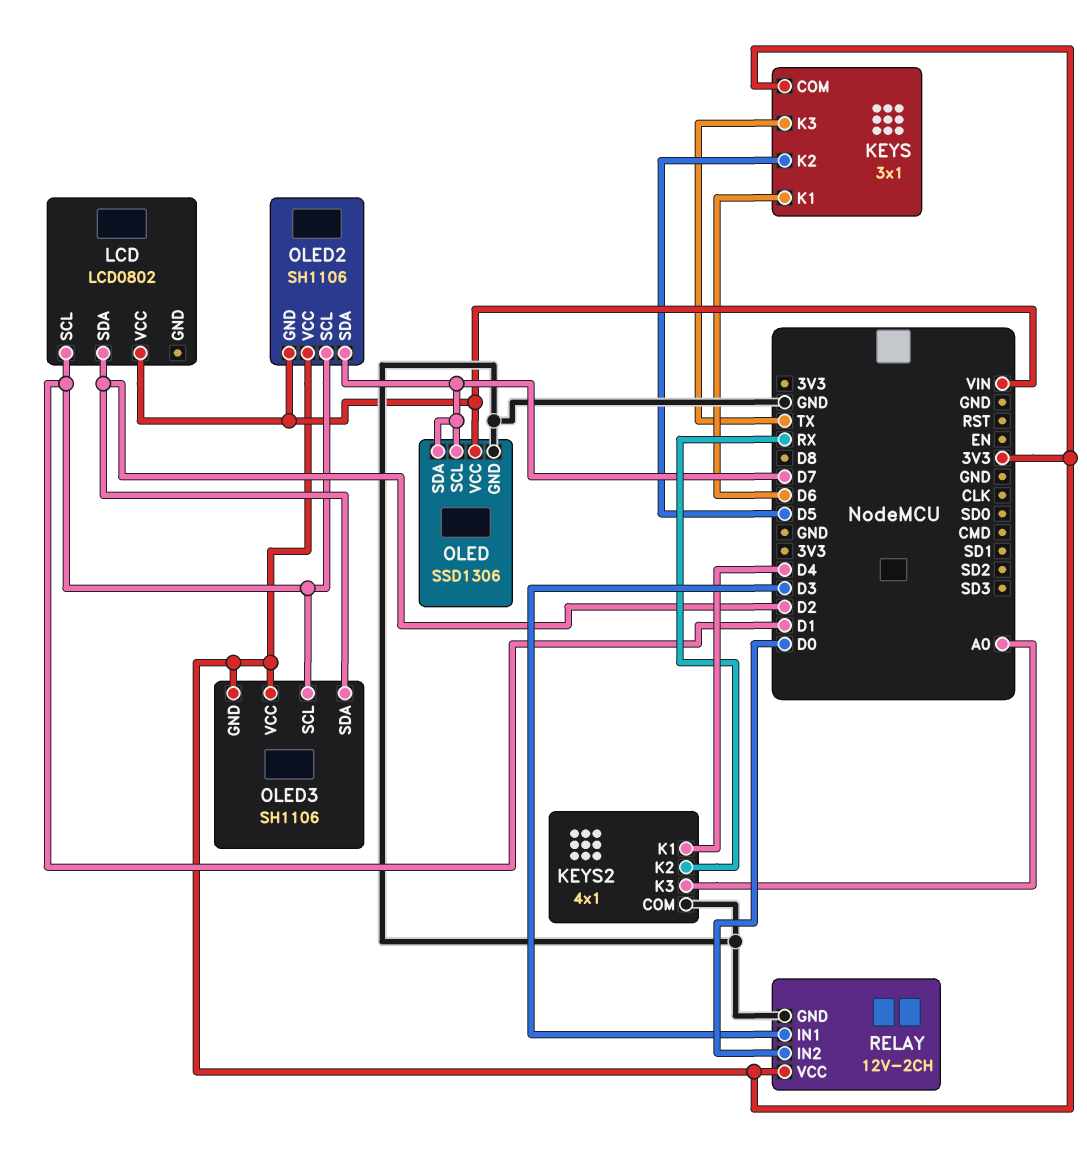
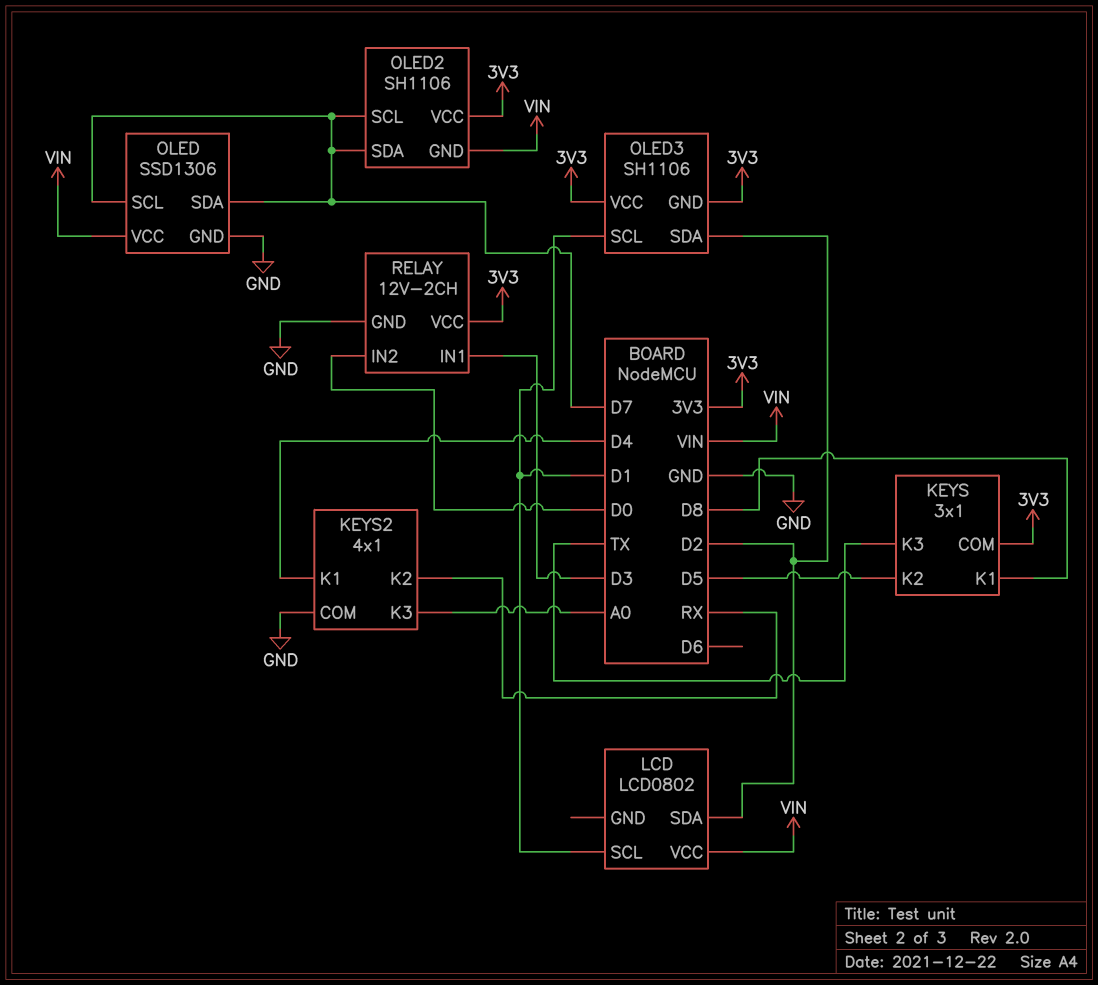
KEYS pin K1: D6 -> D8
OLED2 pin SCL: D1 -> D7

